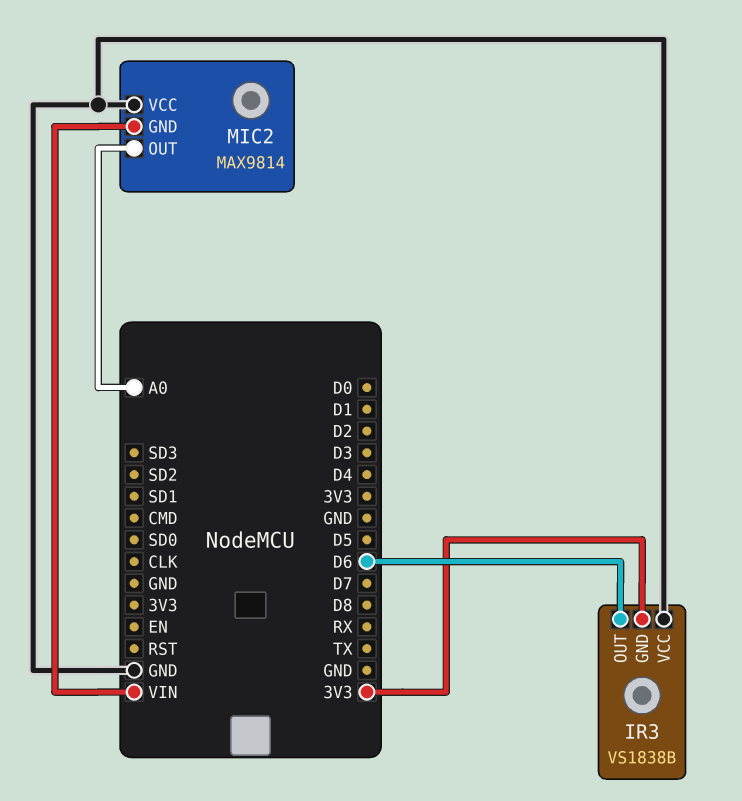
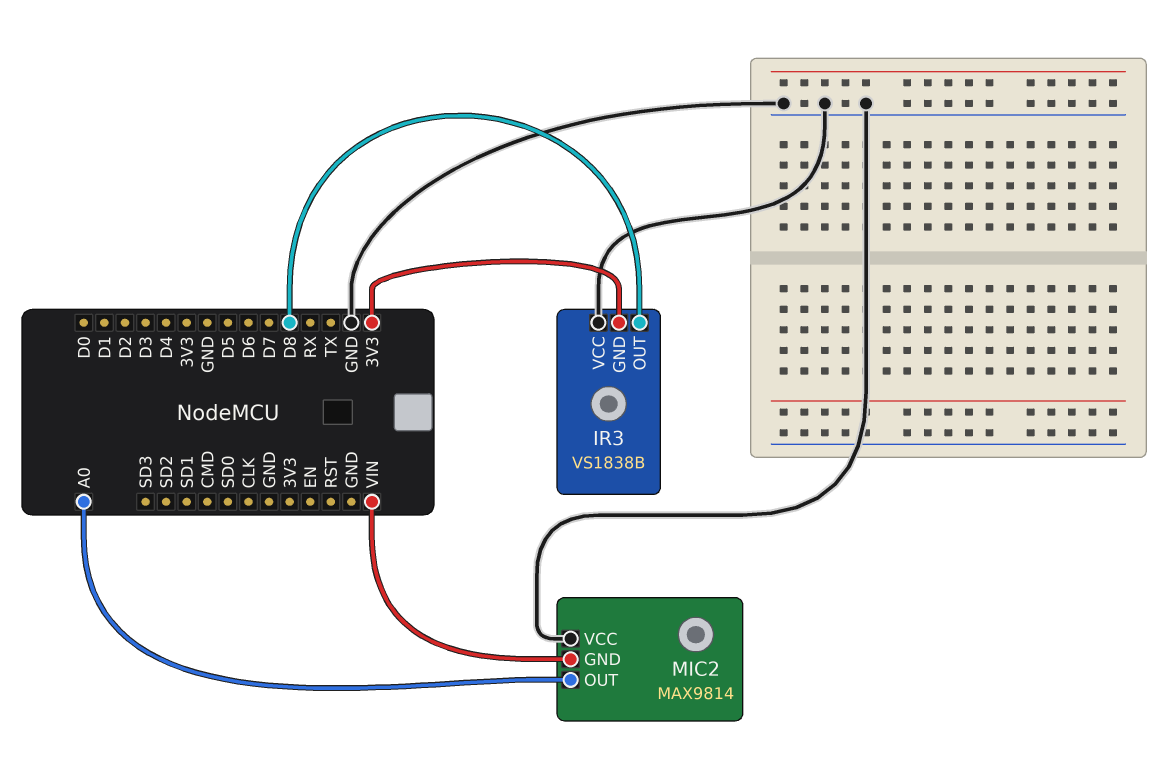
IR3 pin OUT: D6 -> D8

